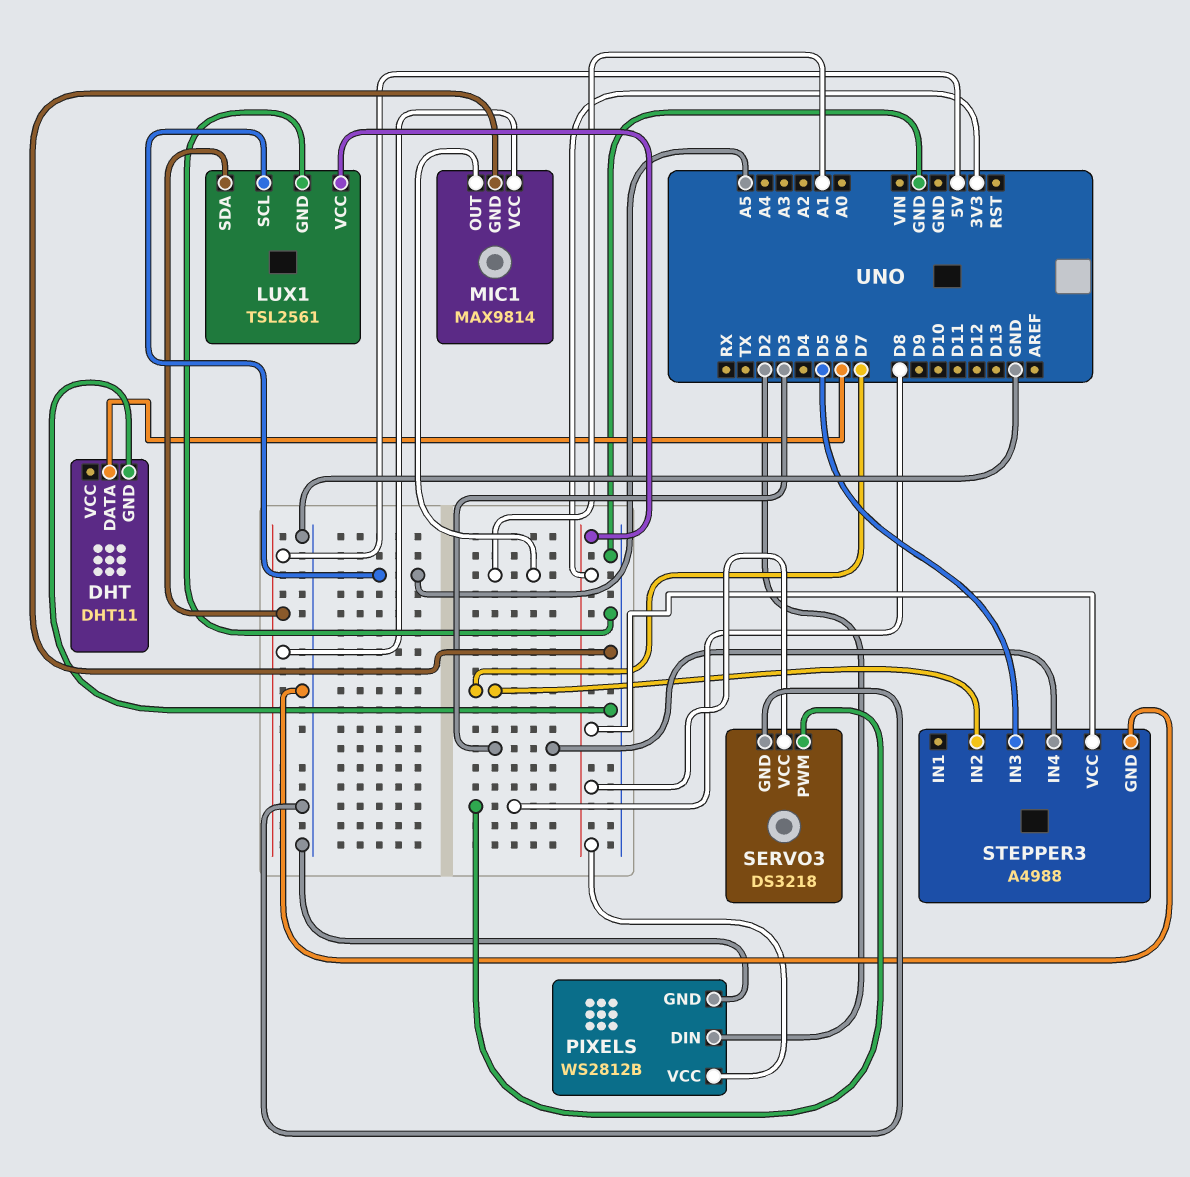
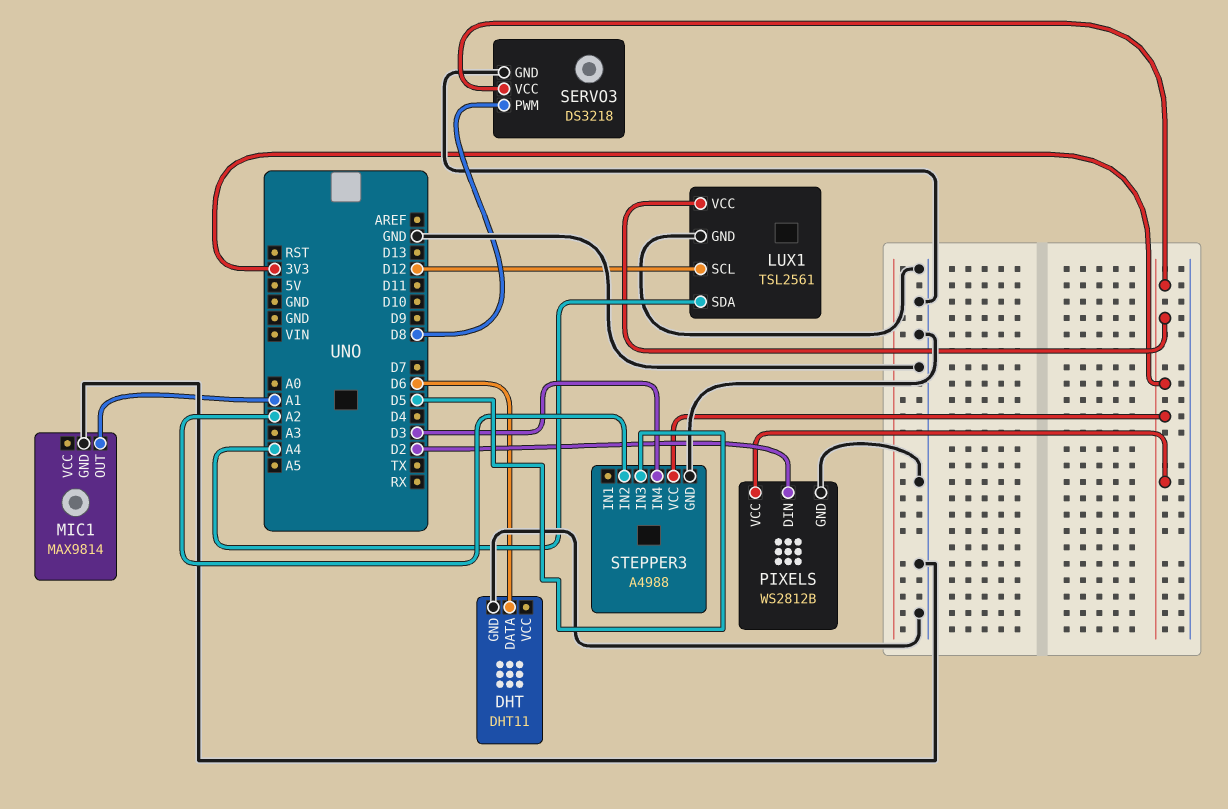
LUX1 pin SCL: A5 -> D12
LUX1 pin SDA: 5V -> A4
MIC1 pin VCC: 5V -> none
STEPPER3 pin IN2: D7 -> A2

